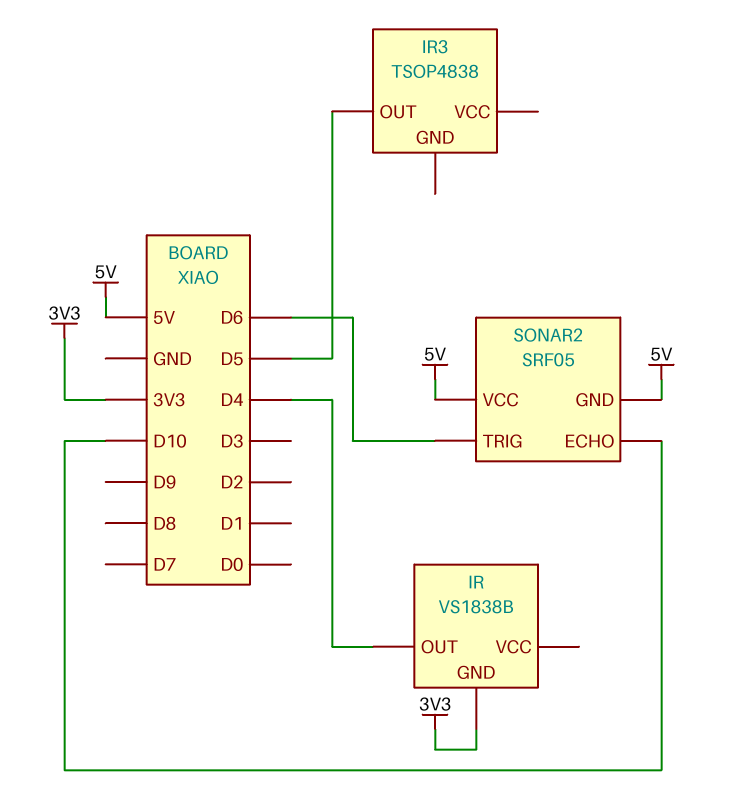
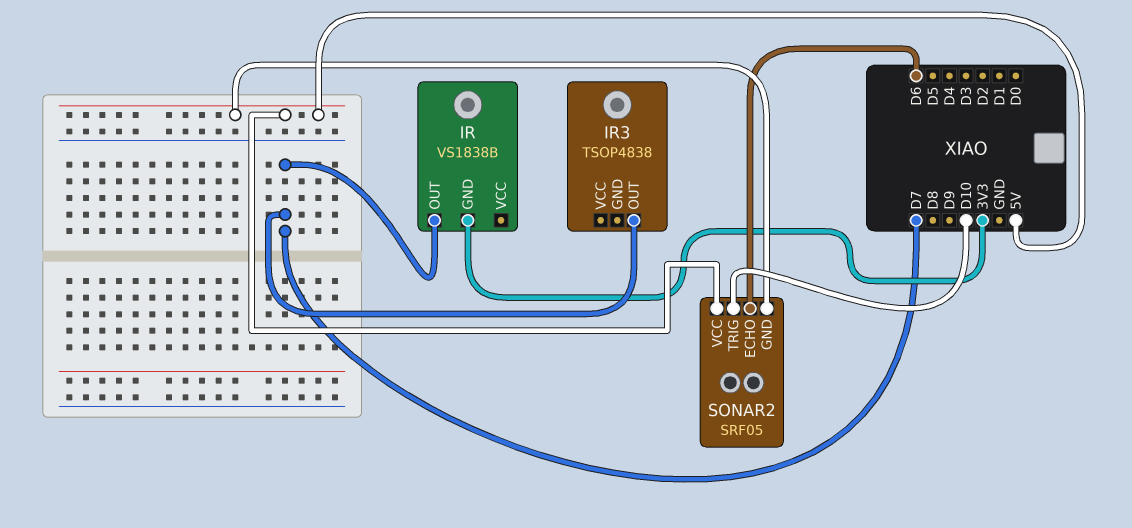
IR pin OUT: D4 -> D7
IR3 pin OUT: D5 -> D7
SONAR2 pin ECHO: D10 -> D6
SONAR2 pin TRIG: D6 -> D10

